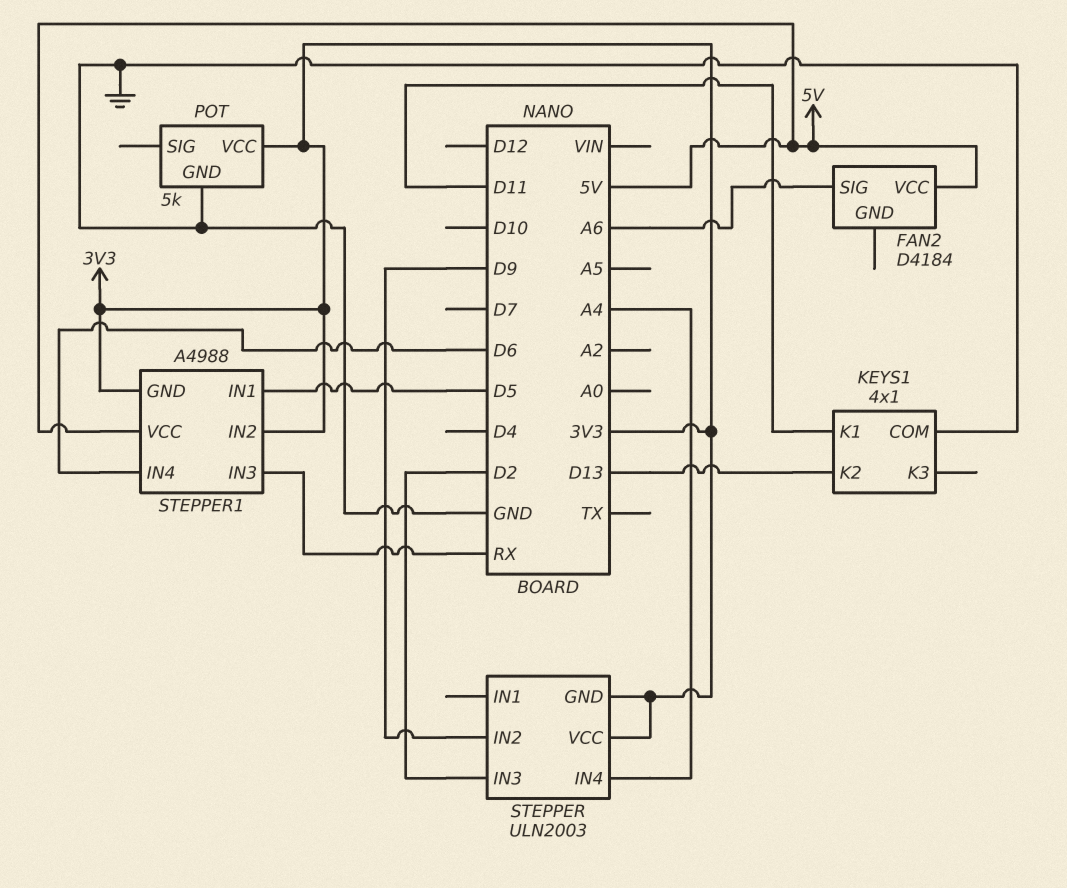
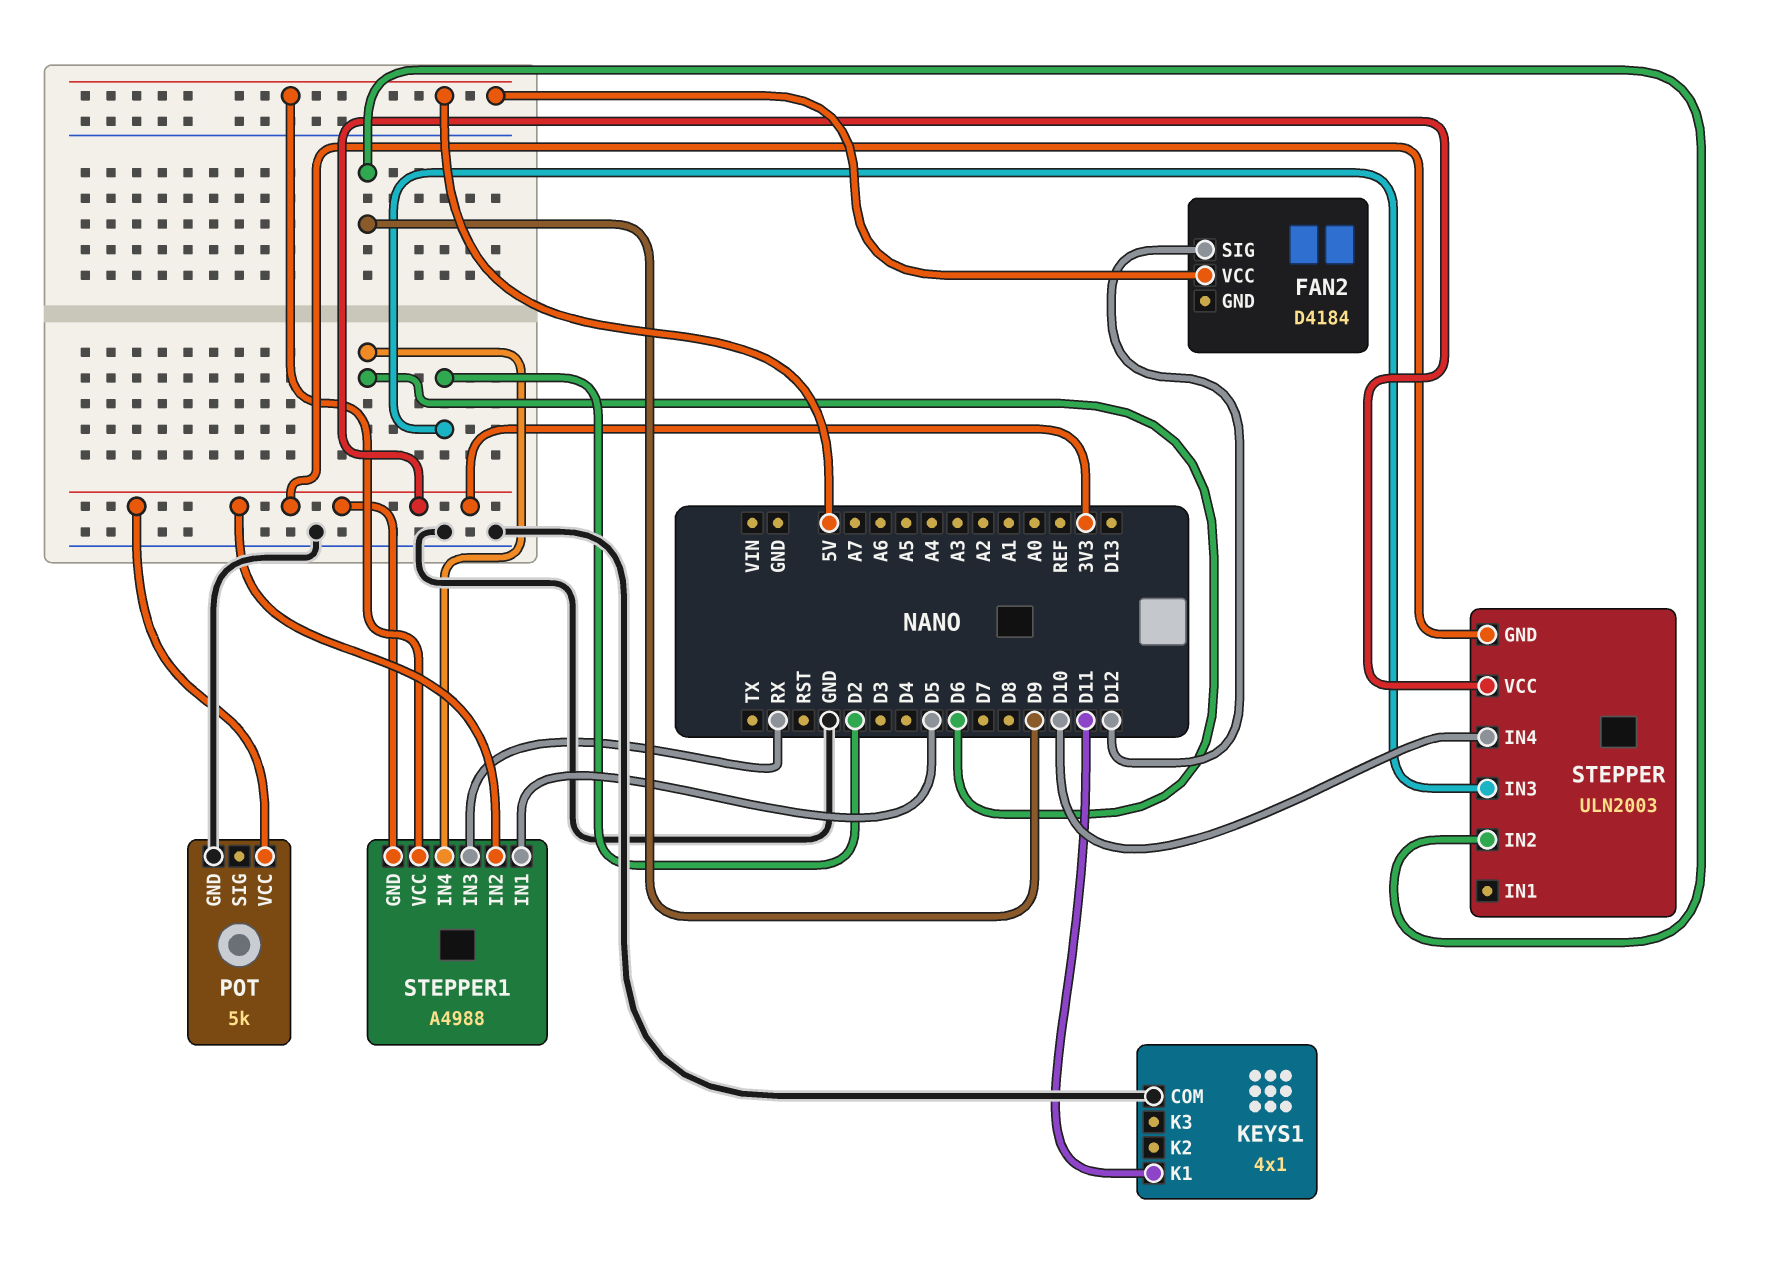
FAN2 pin SIG: A6 -> D12
KEYS1 pin K2: D13 -> none
STEPPER pin IN4: A4 -> D10

